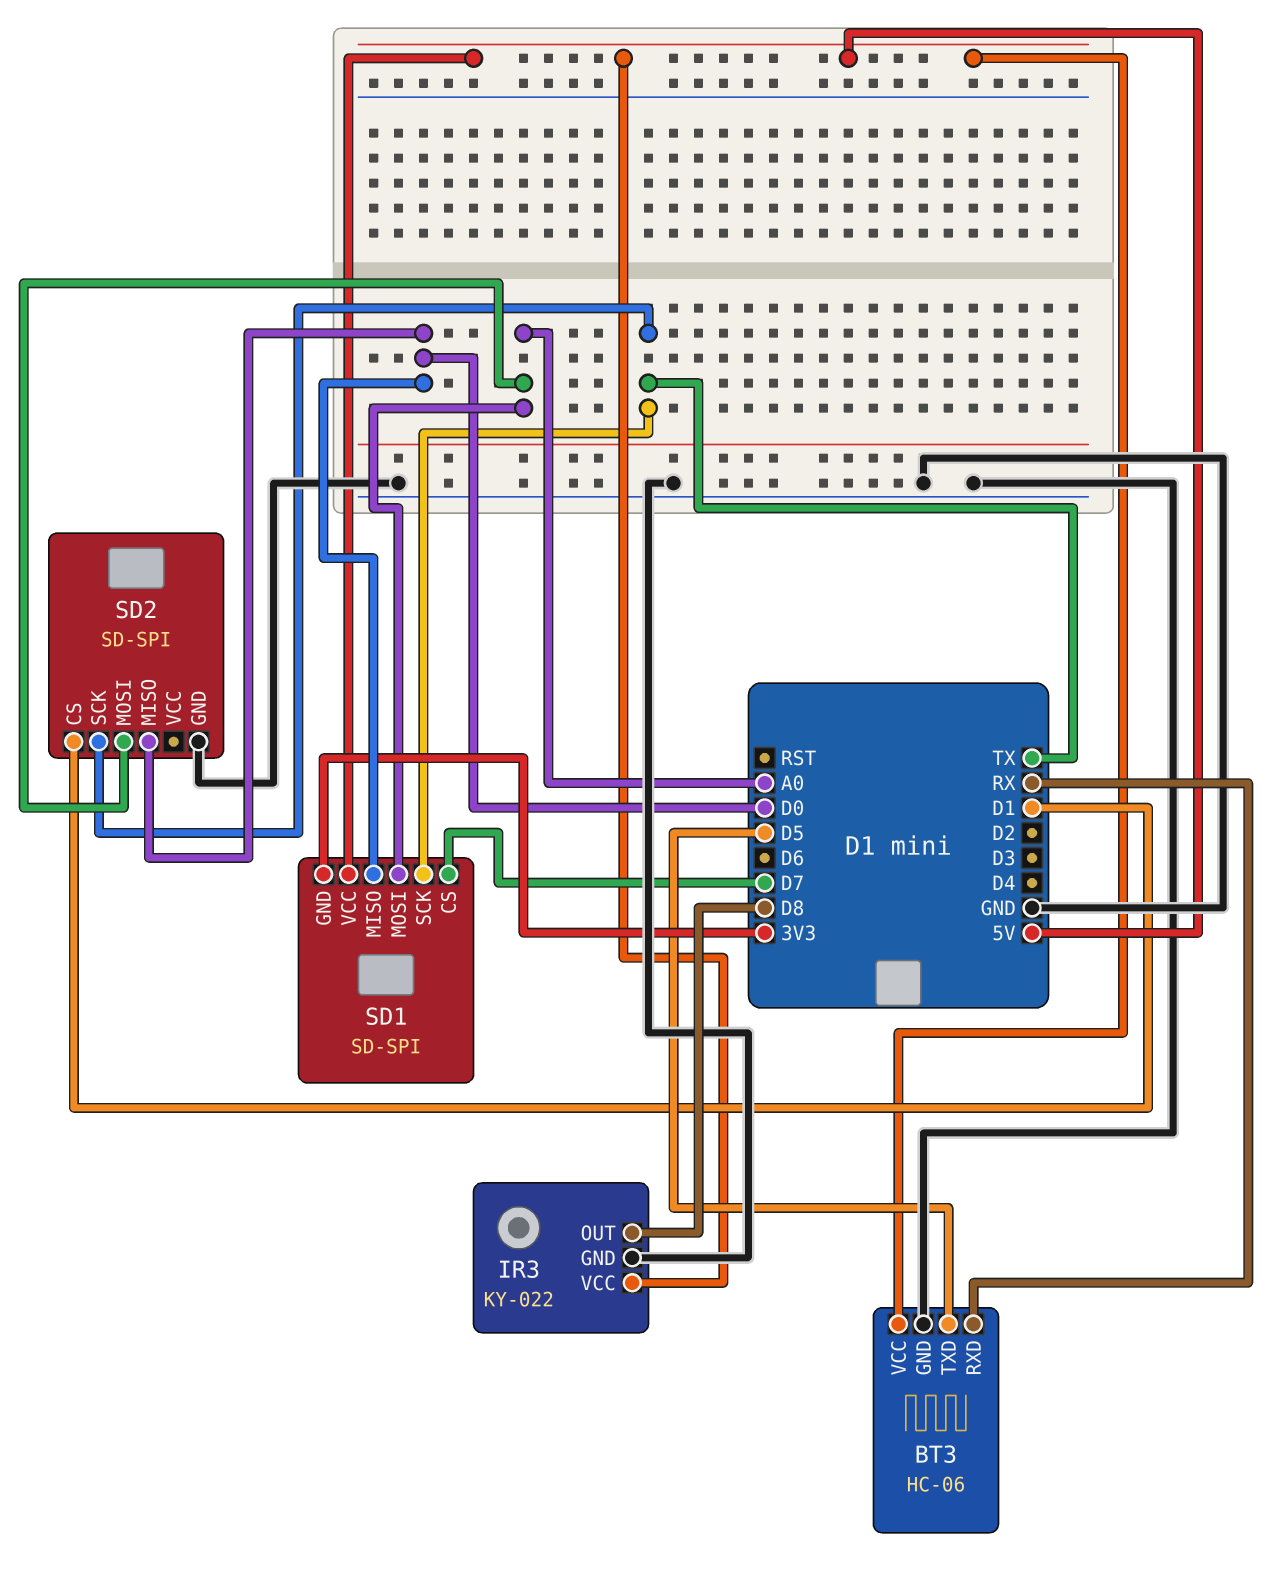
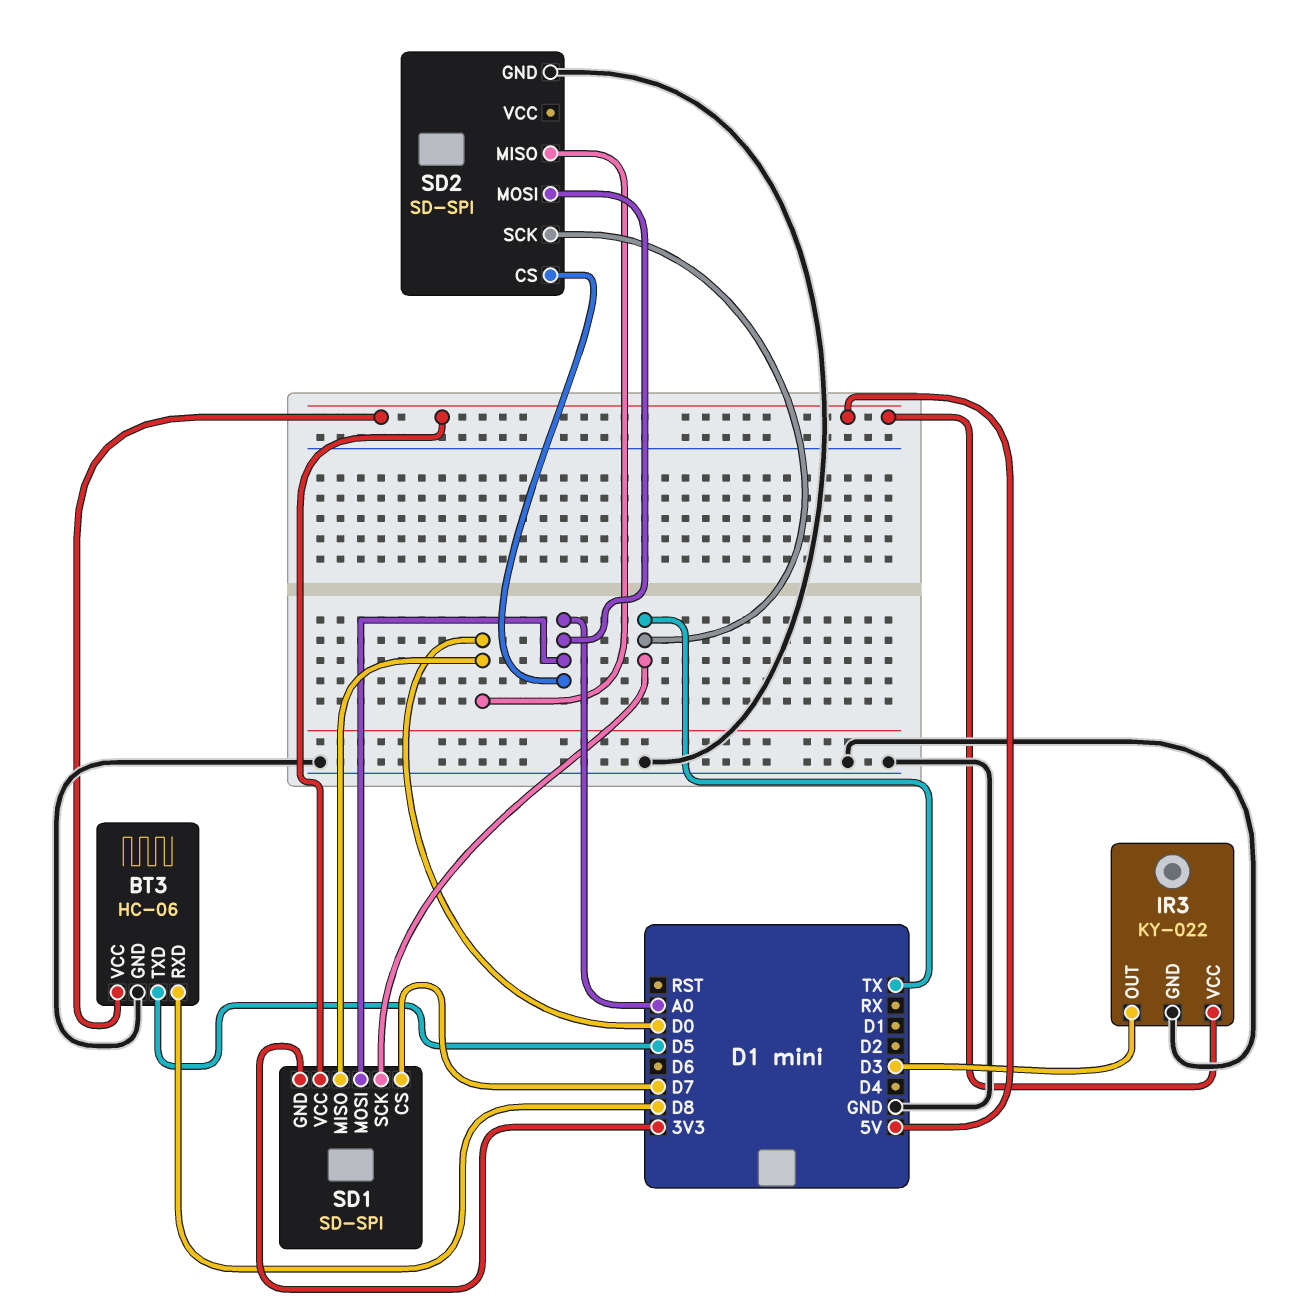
BT3 pin RXD: RX -> D8
IR3 pin OUT: D8 -> D3
SD2 pin CS: D1 -> A0

